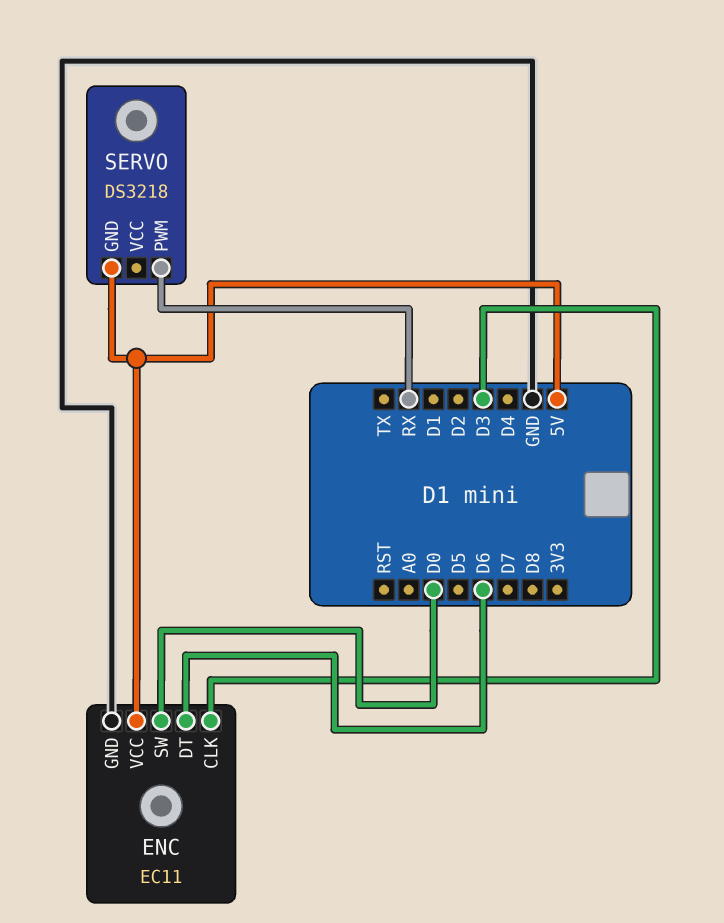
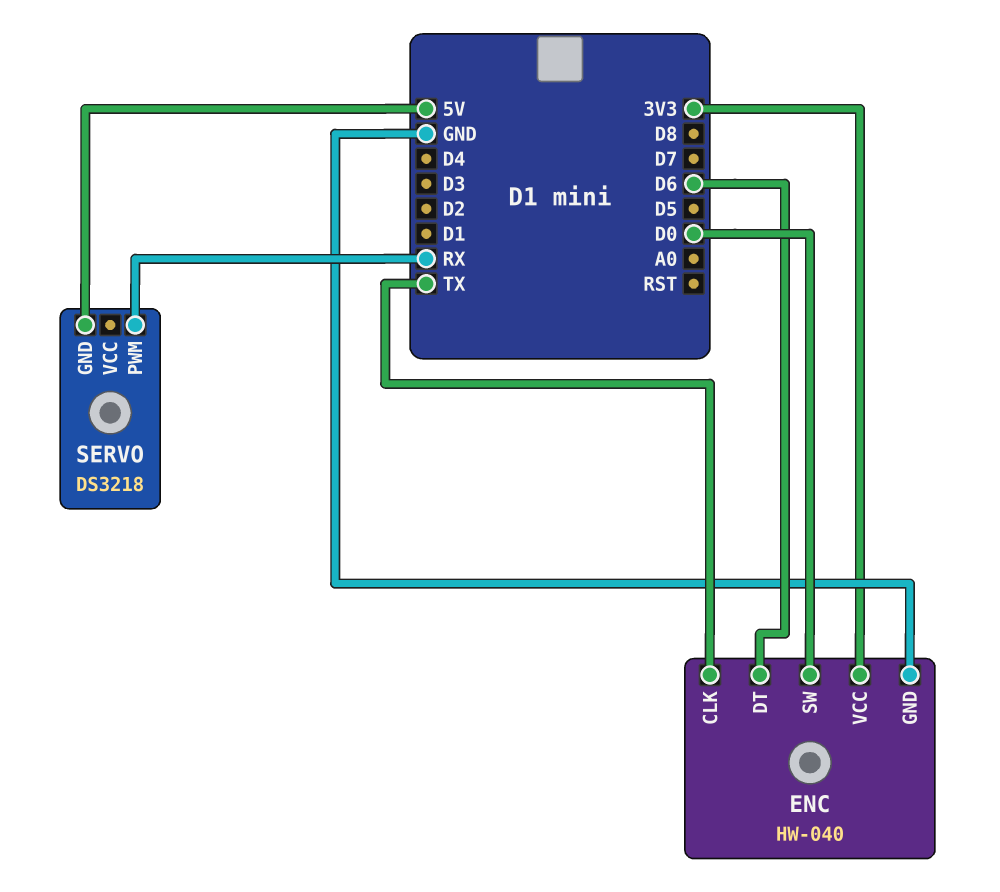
ENC: EC11 -> HW-040
ENC pin CLK: D3 -> TX
ENC pin VCC: 5V -> 3V3

